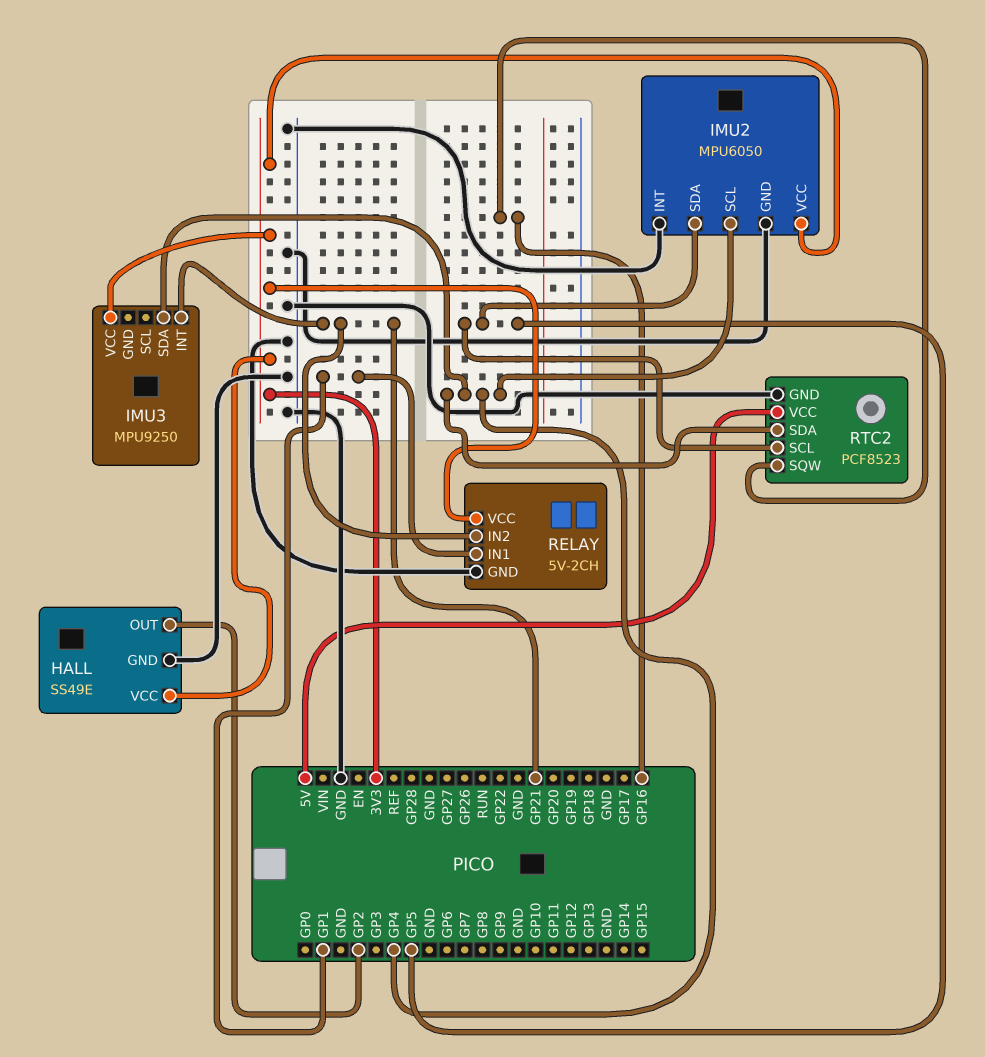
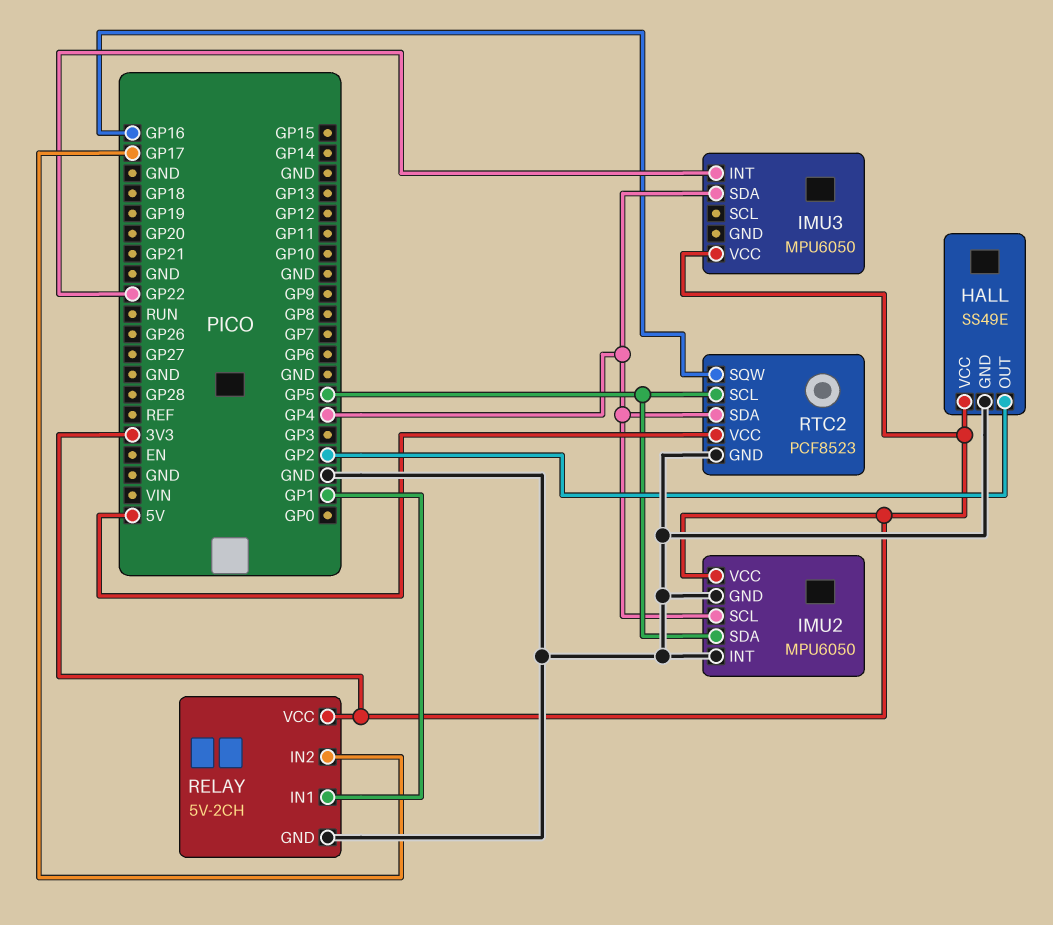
IMU3: MPU9250 -> MPU6050
IMU3 pin INT: GP21 -> GP22
RELAY pin IN2: GP21 -> GP17

